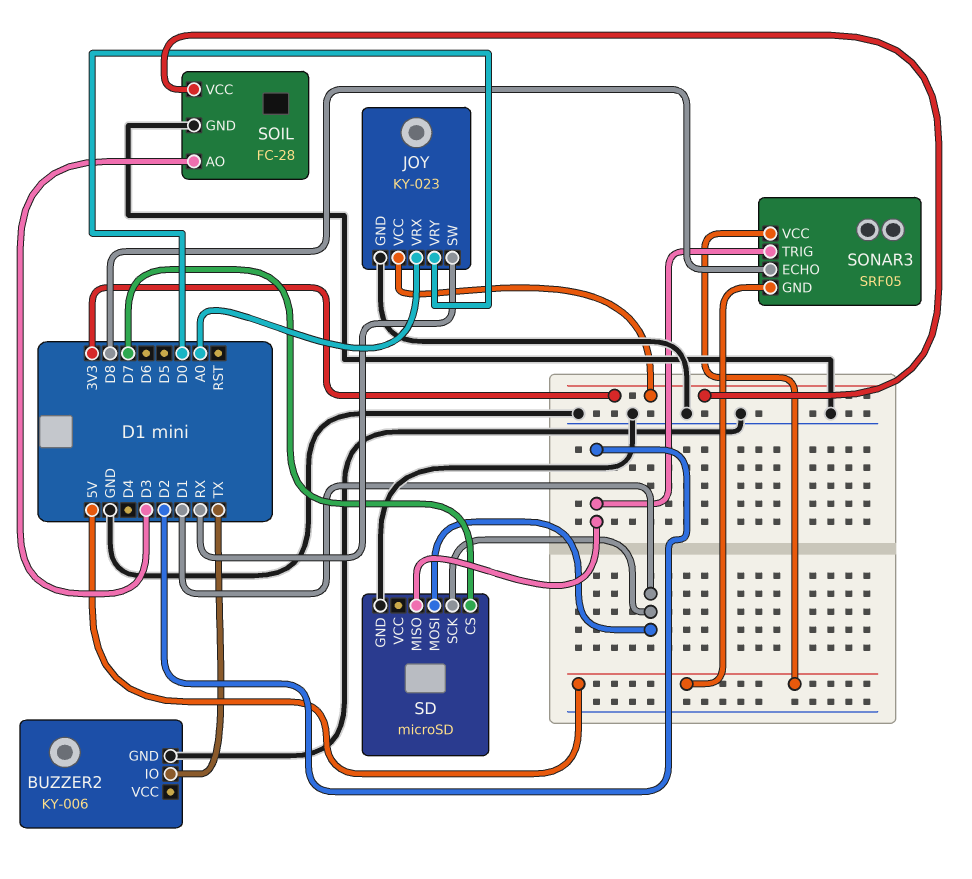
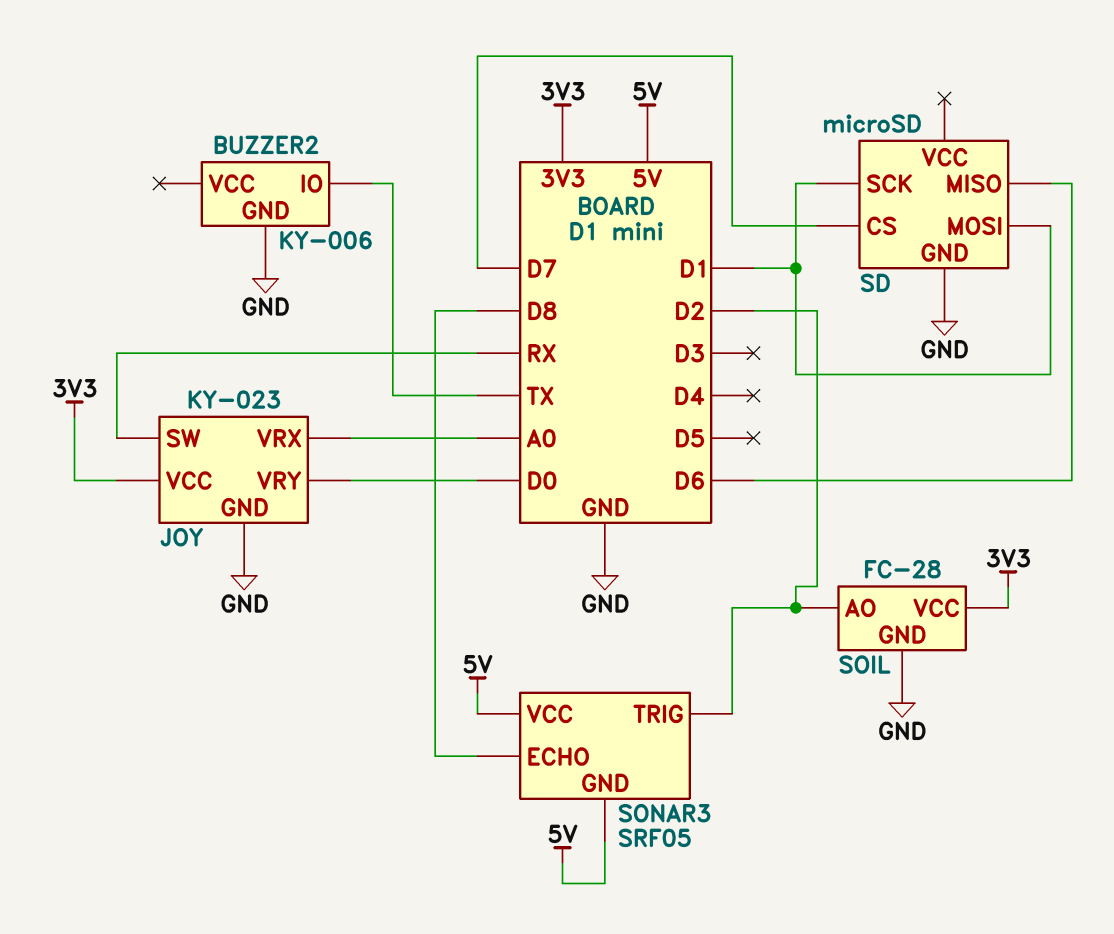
SD pin MISO: D2 -> D6
SOIL pin AO: D3 -> D2

